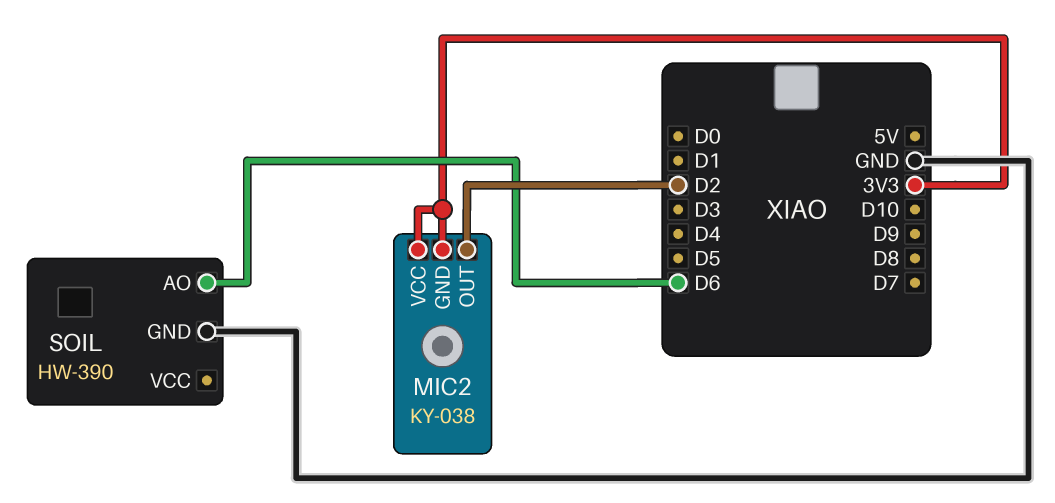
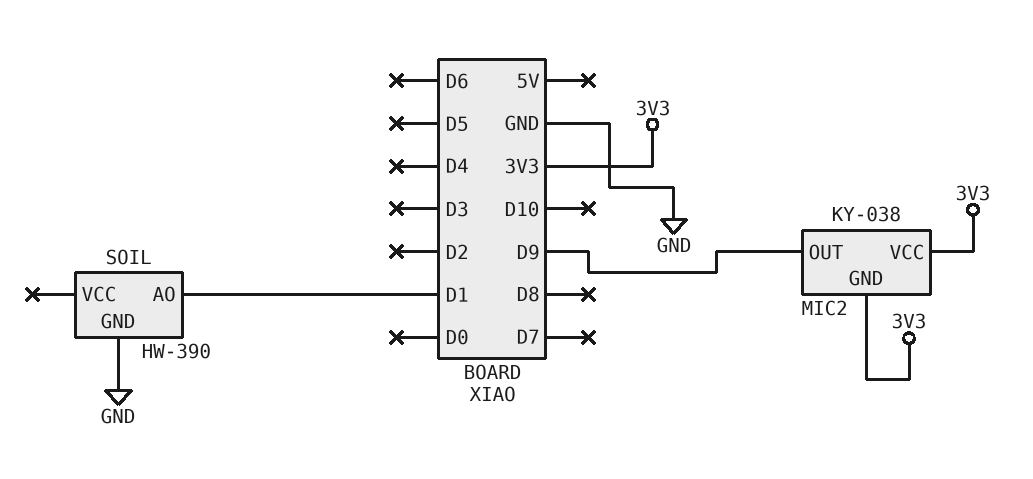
MIC2 pin OUT: D2 -> D9
SOIL pin AO: D6 -> D1

